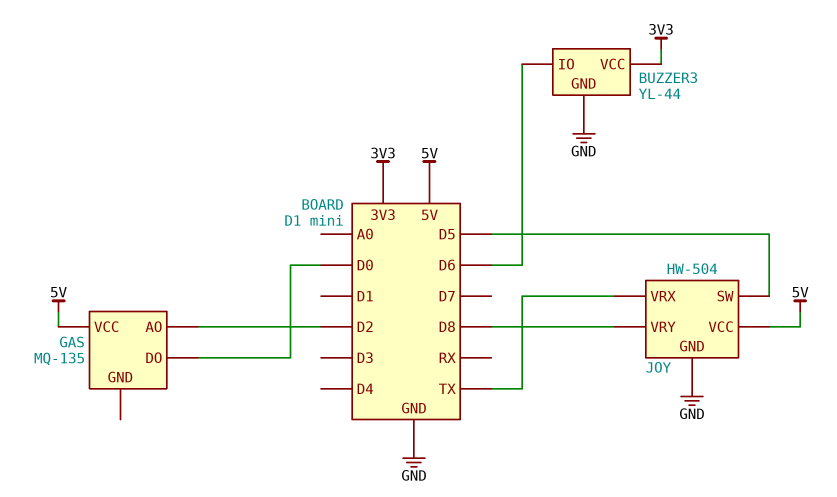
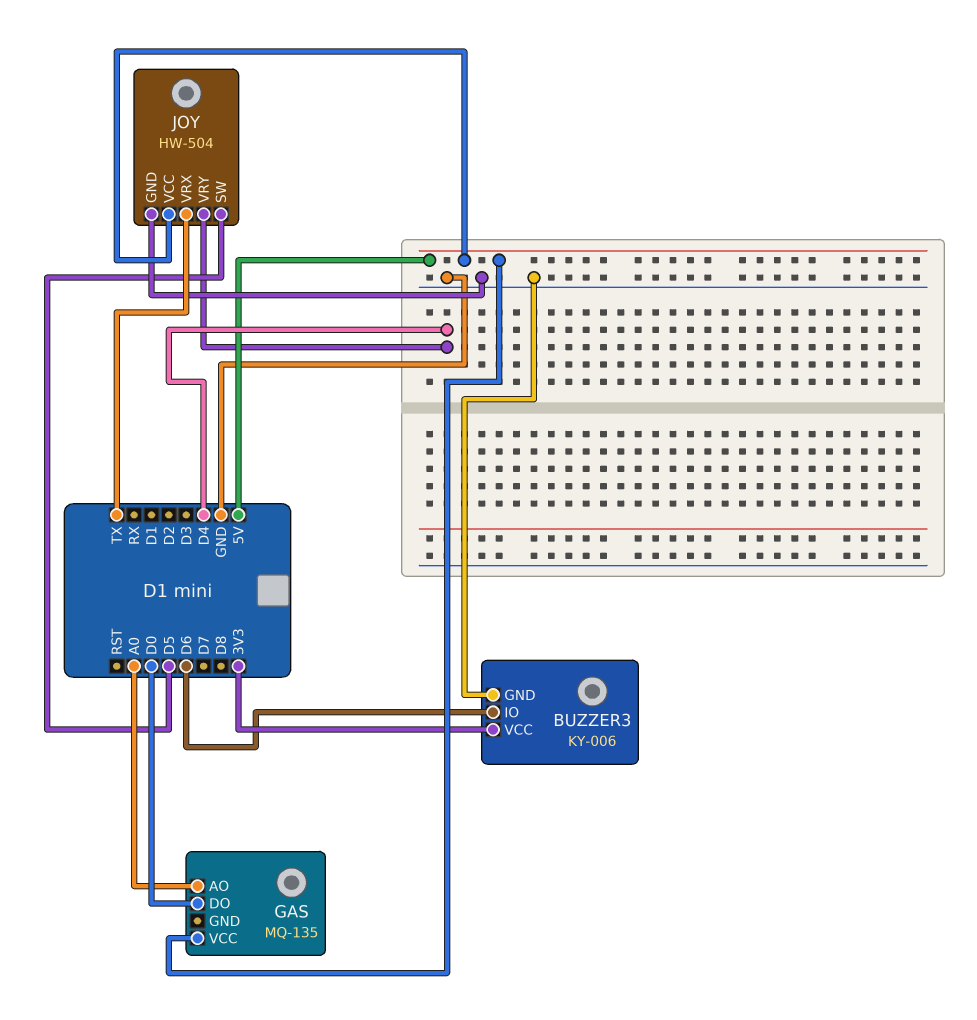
BUZZER3: YL-44 -> KY-006
GAS pin AO: D2 -> A0
JOY pin VRY: D8 -> D4

